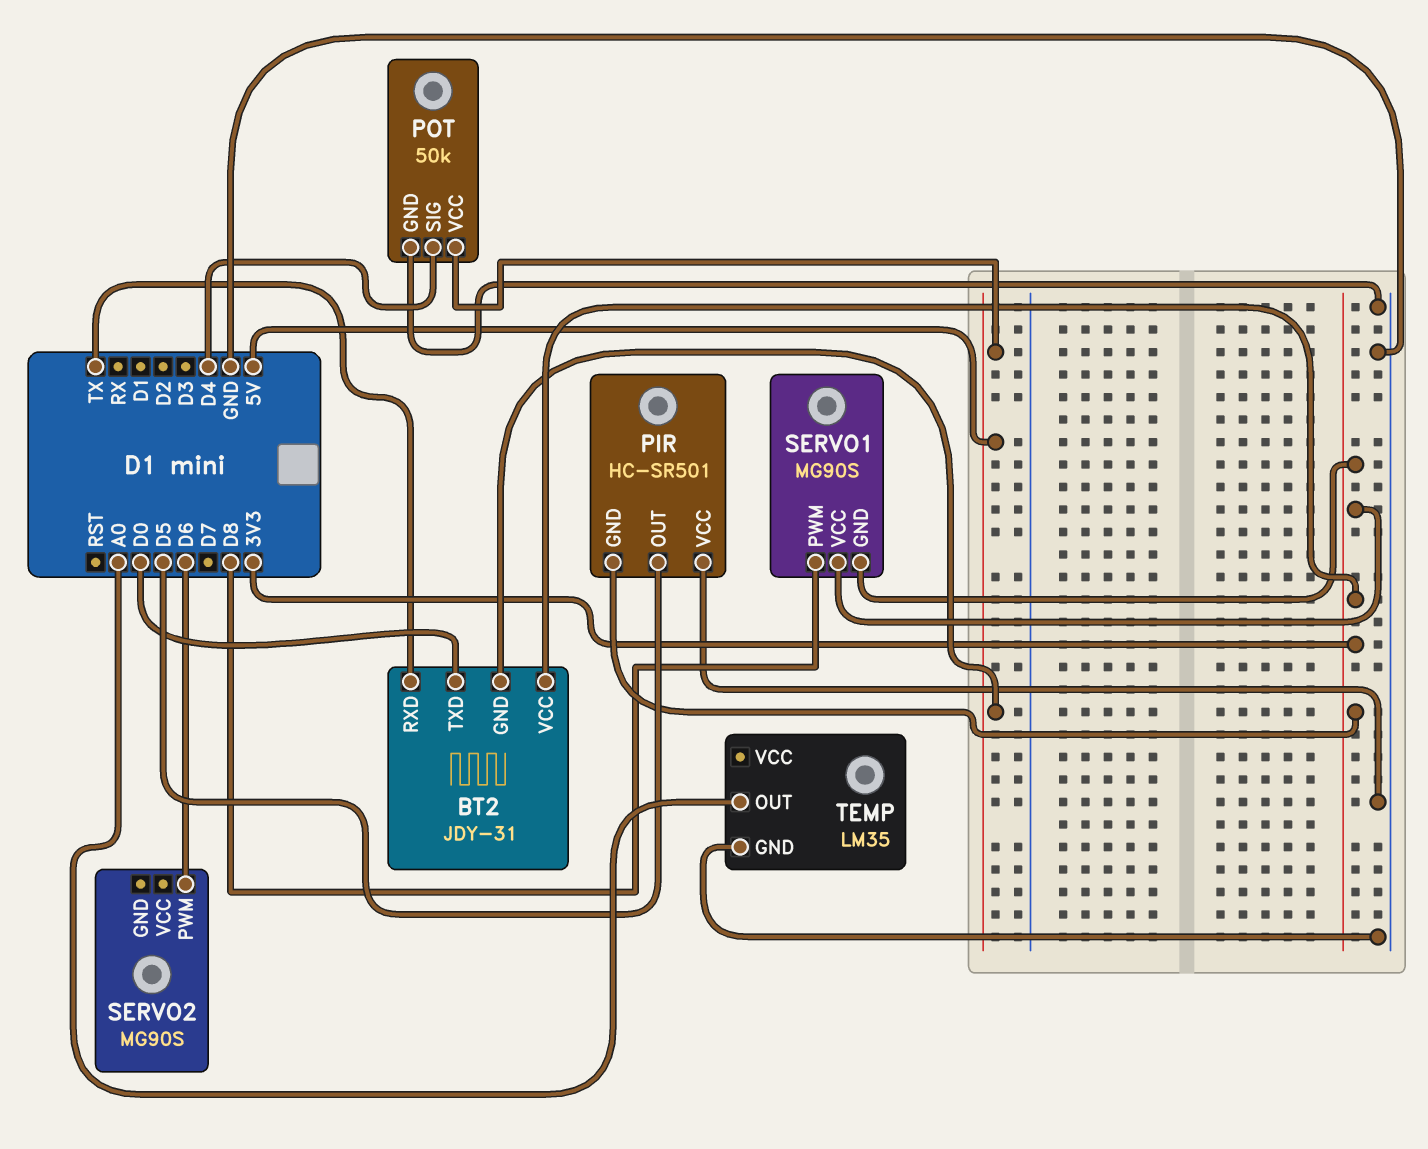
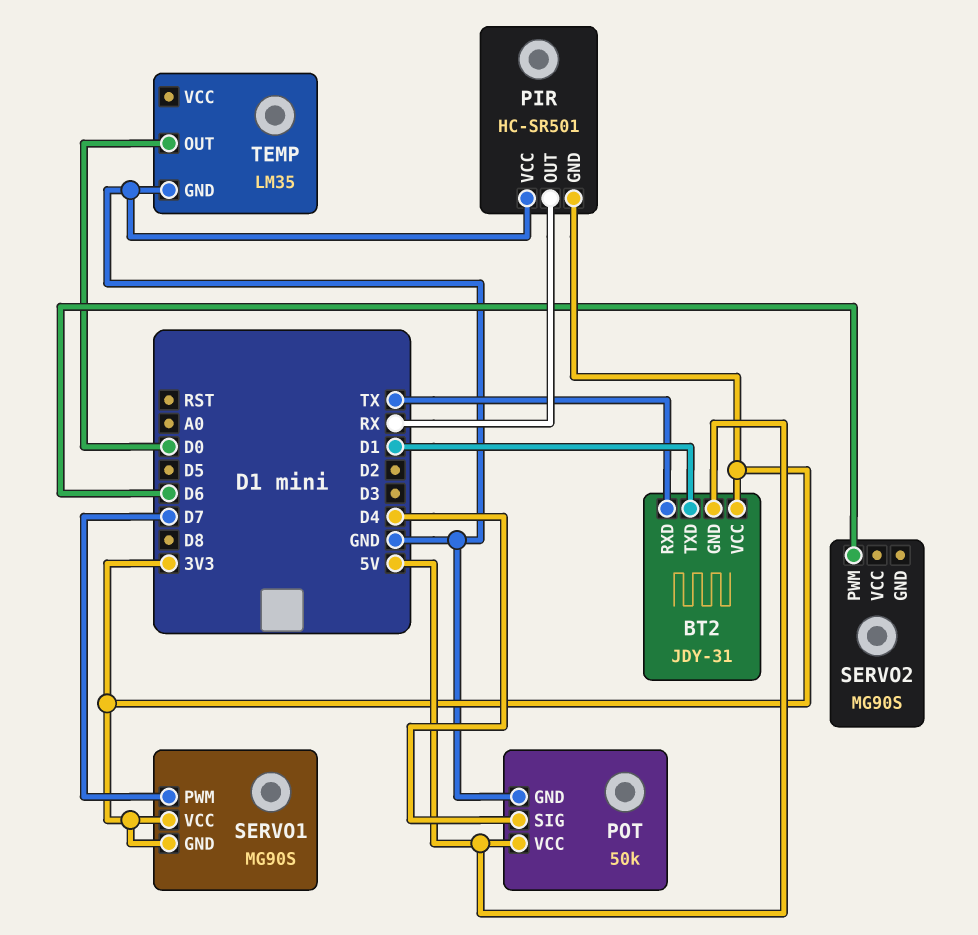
BT2 pin TXD: D0 -> D1
PIR pin OUT: D5 -> RX
SERVO1 pin PWM: D8 -> D7
TEMP pin OUT: A0 -> D0

